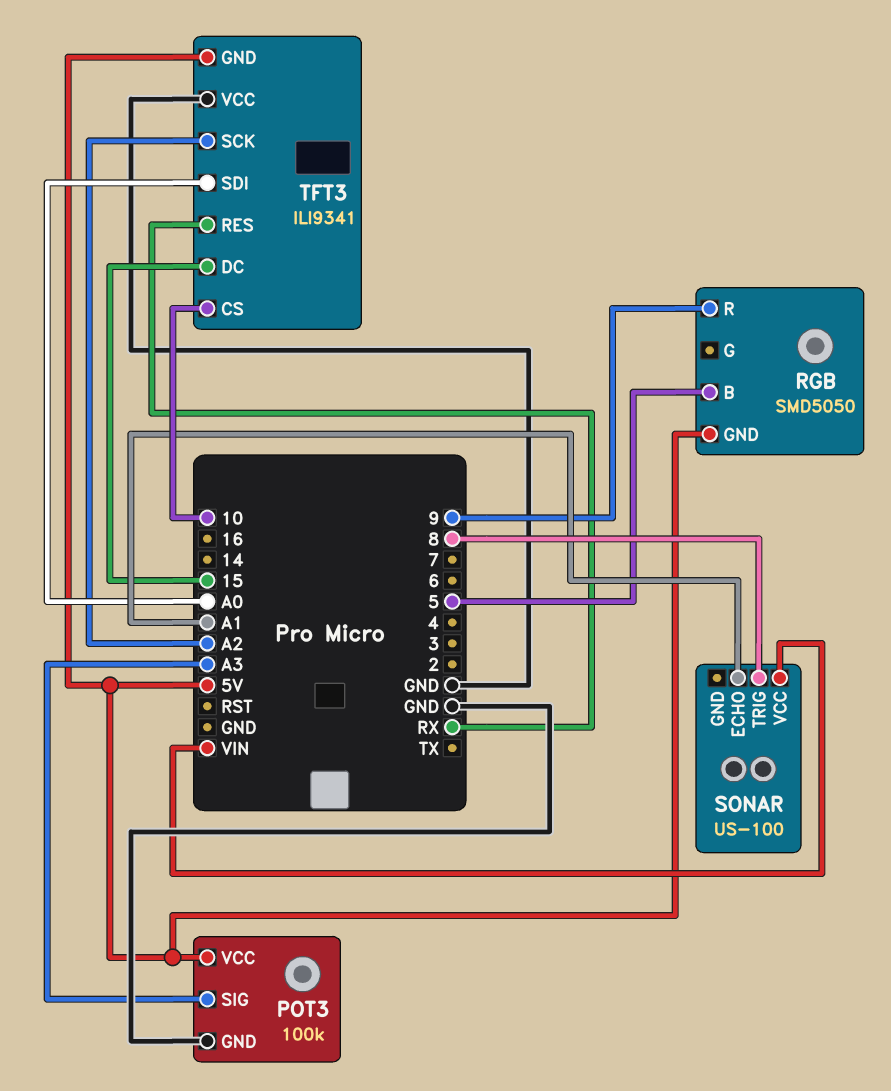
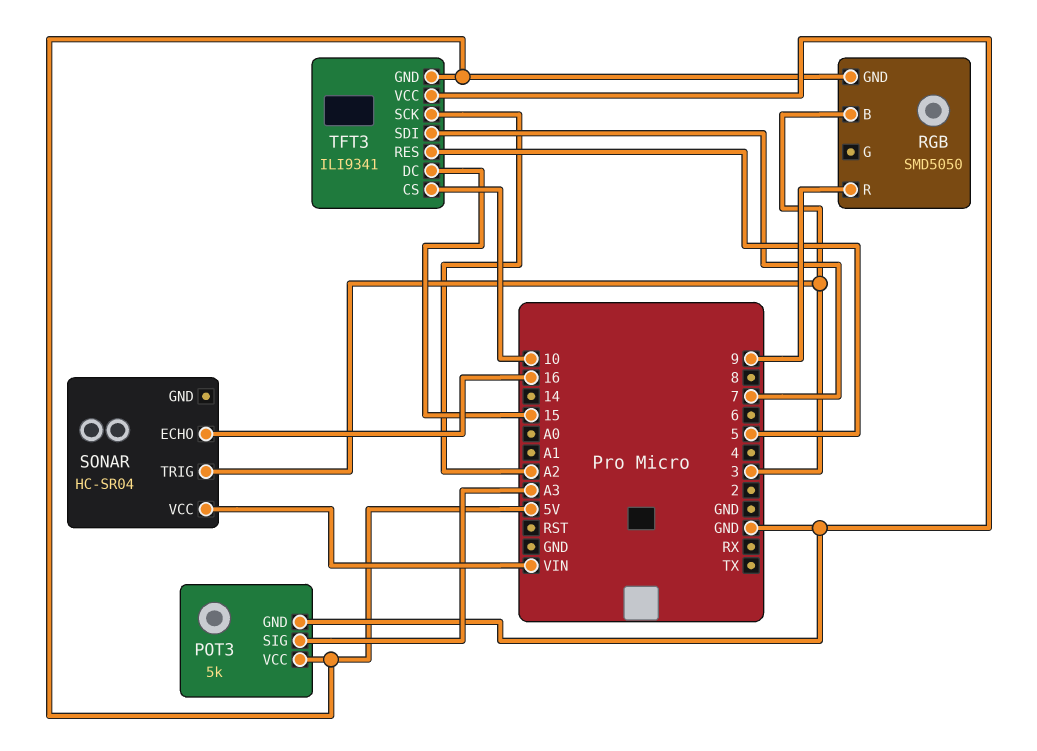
POT3: 100k -> 5k
RGB pin B: 5 -> 3
SONAR: US-100 -> HC-SR04
SONAR pin ECHO: A1 -> 16
SONAR pin TRIG: 8 -> 3
TFT3 pin RES: RX -> 5
TFT3 pin SDI: A0 -> 7

